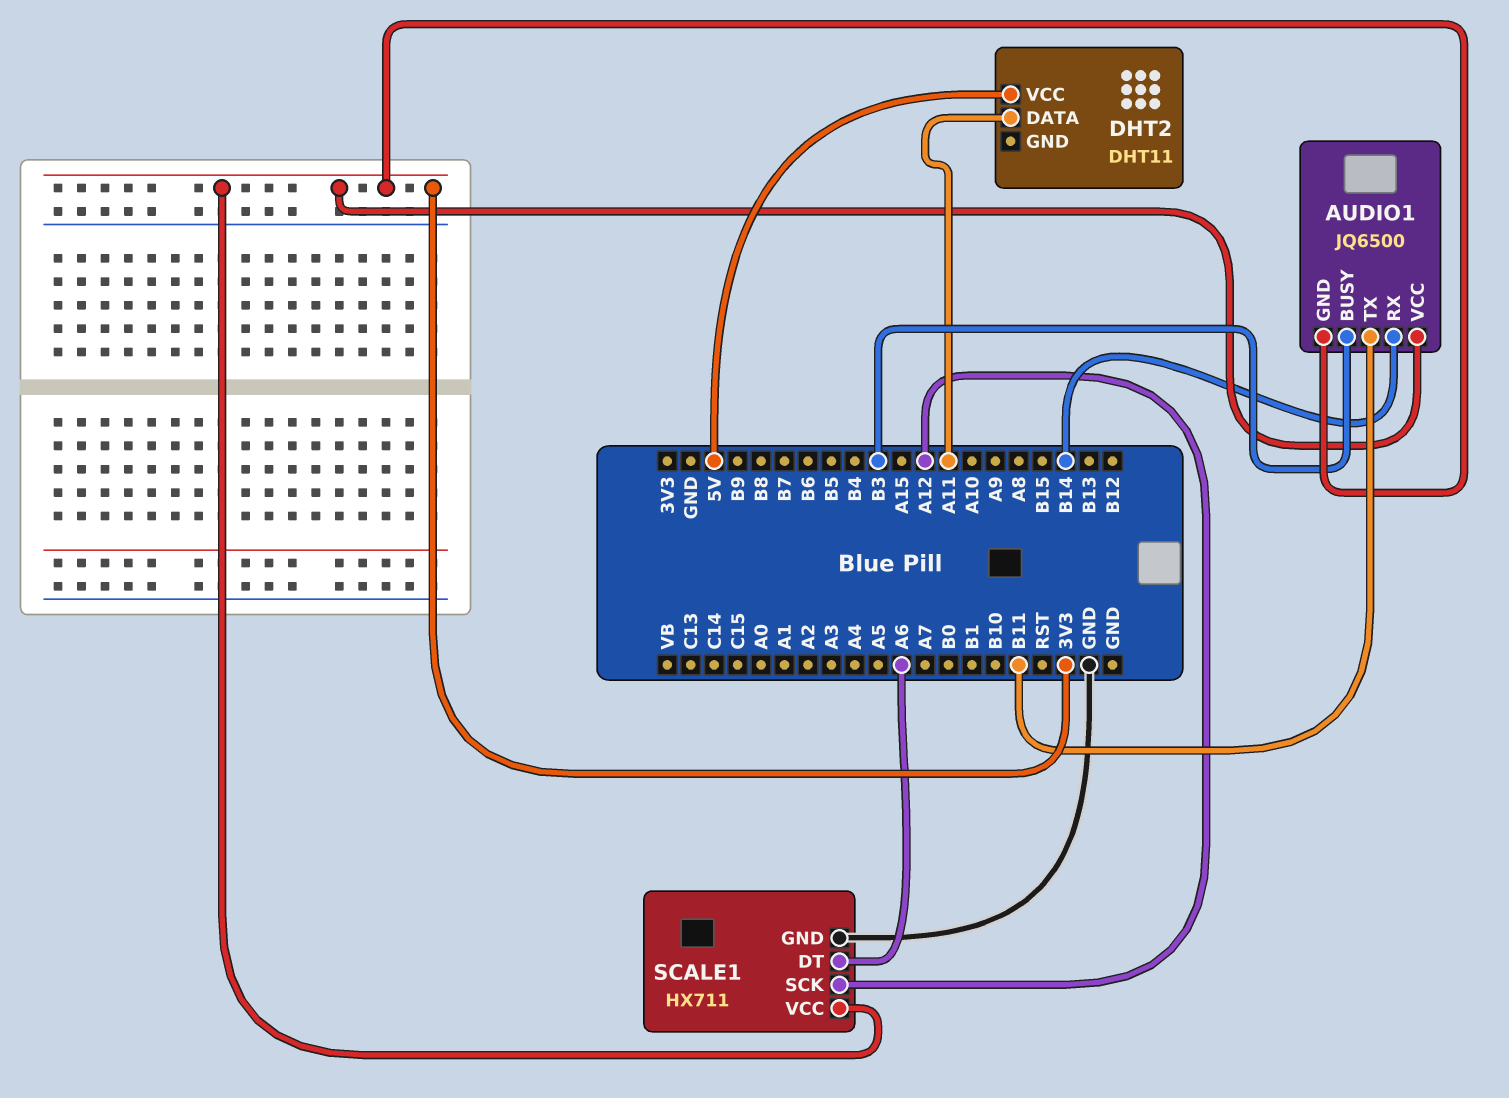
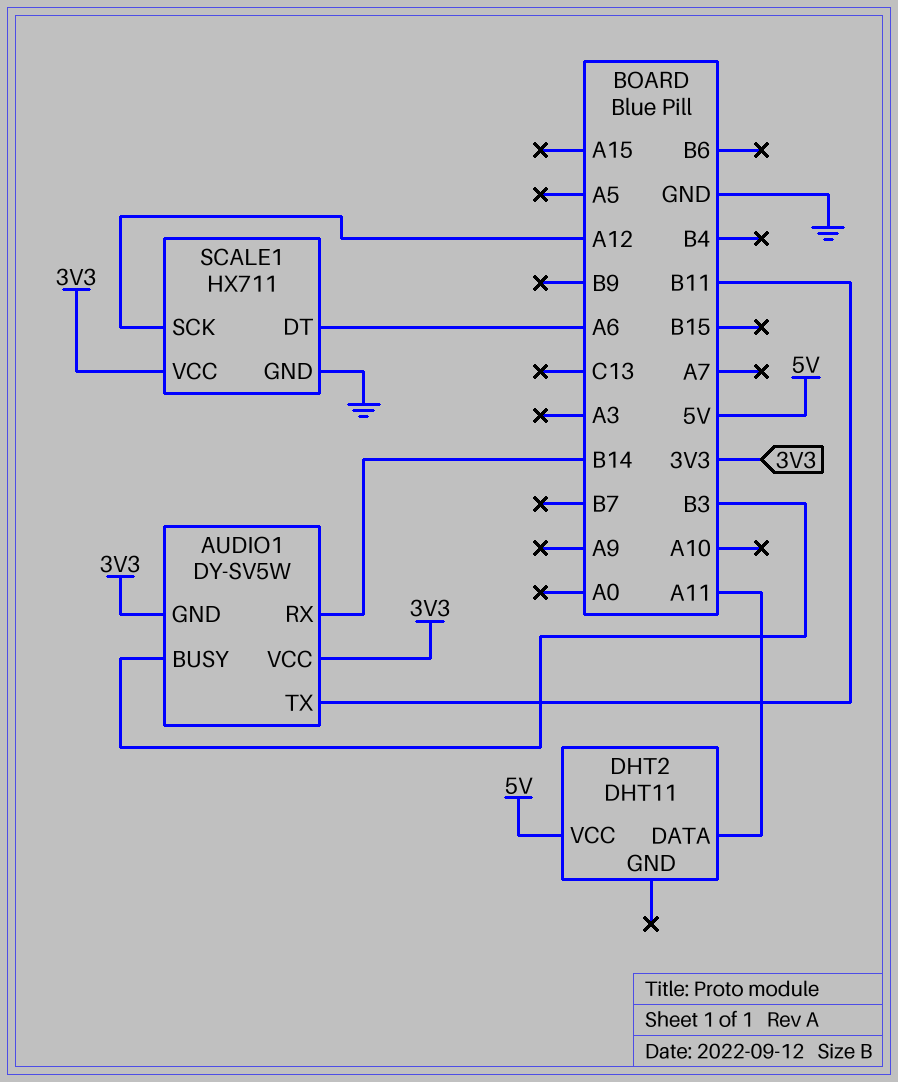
AUDIO1: JQ6500 -> DY-SV5W

